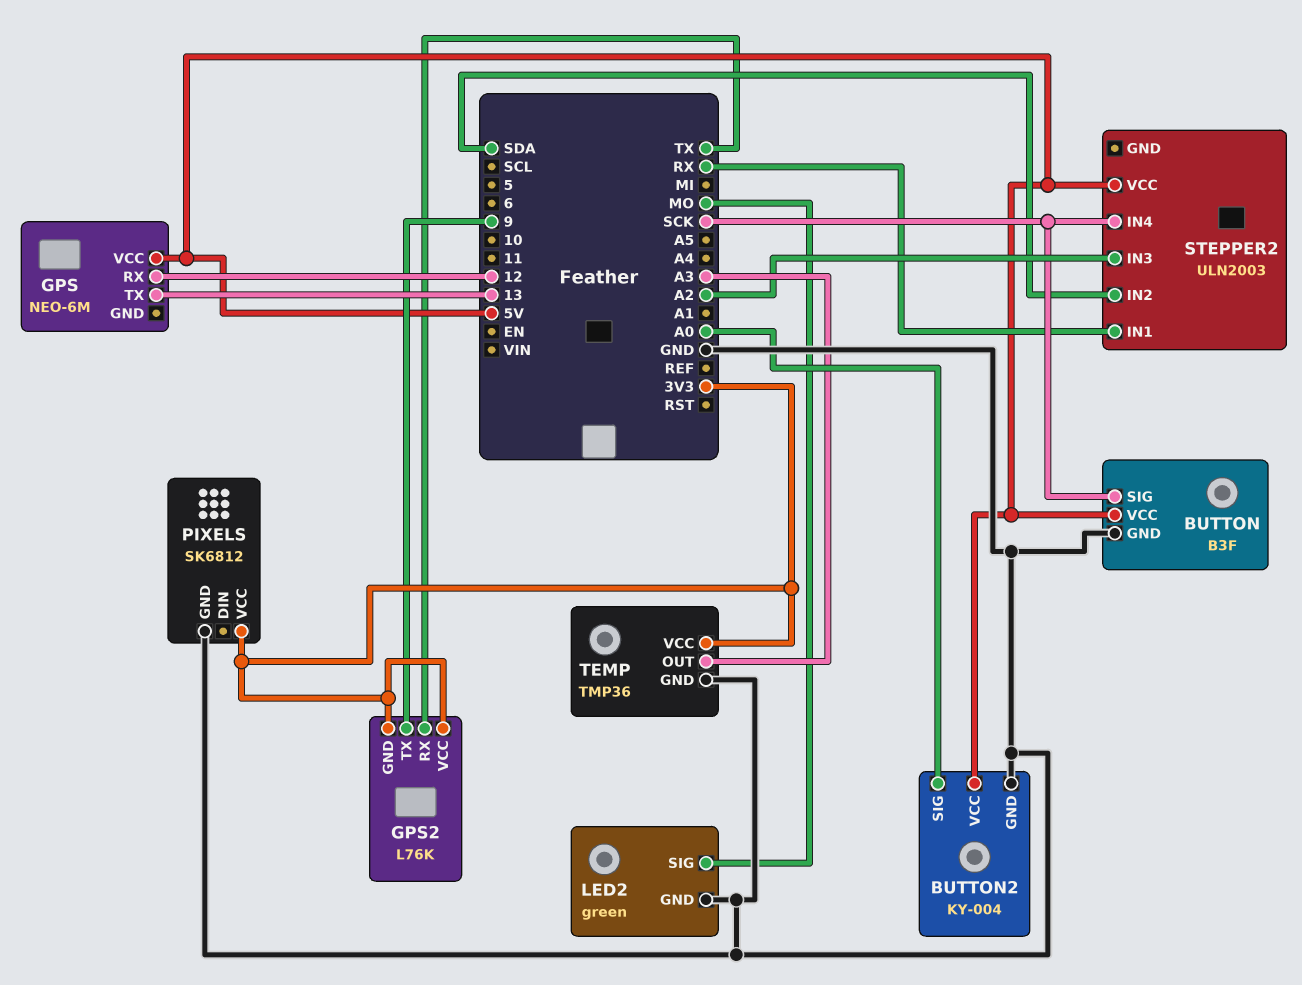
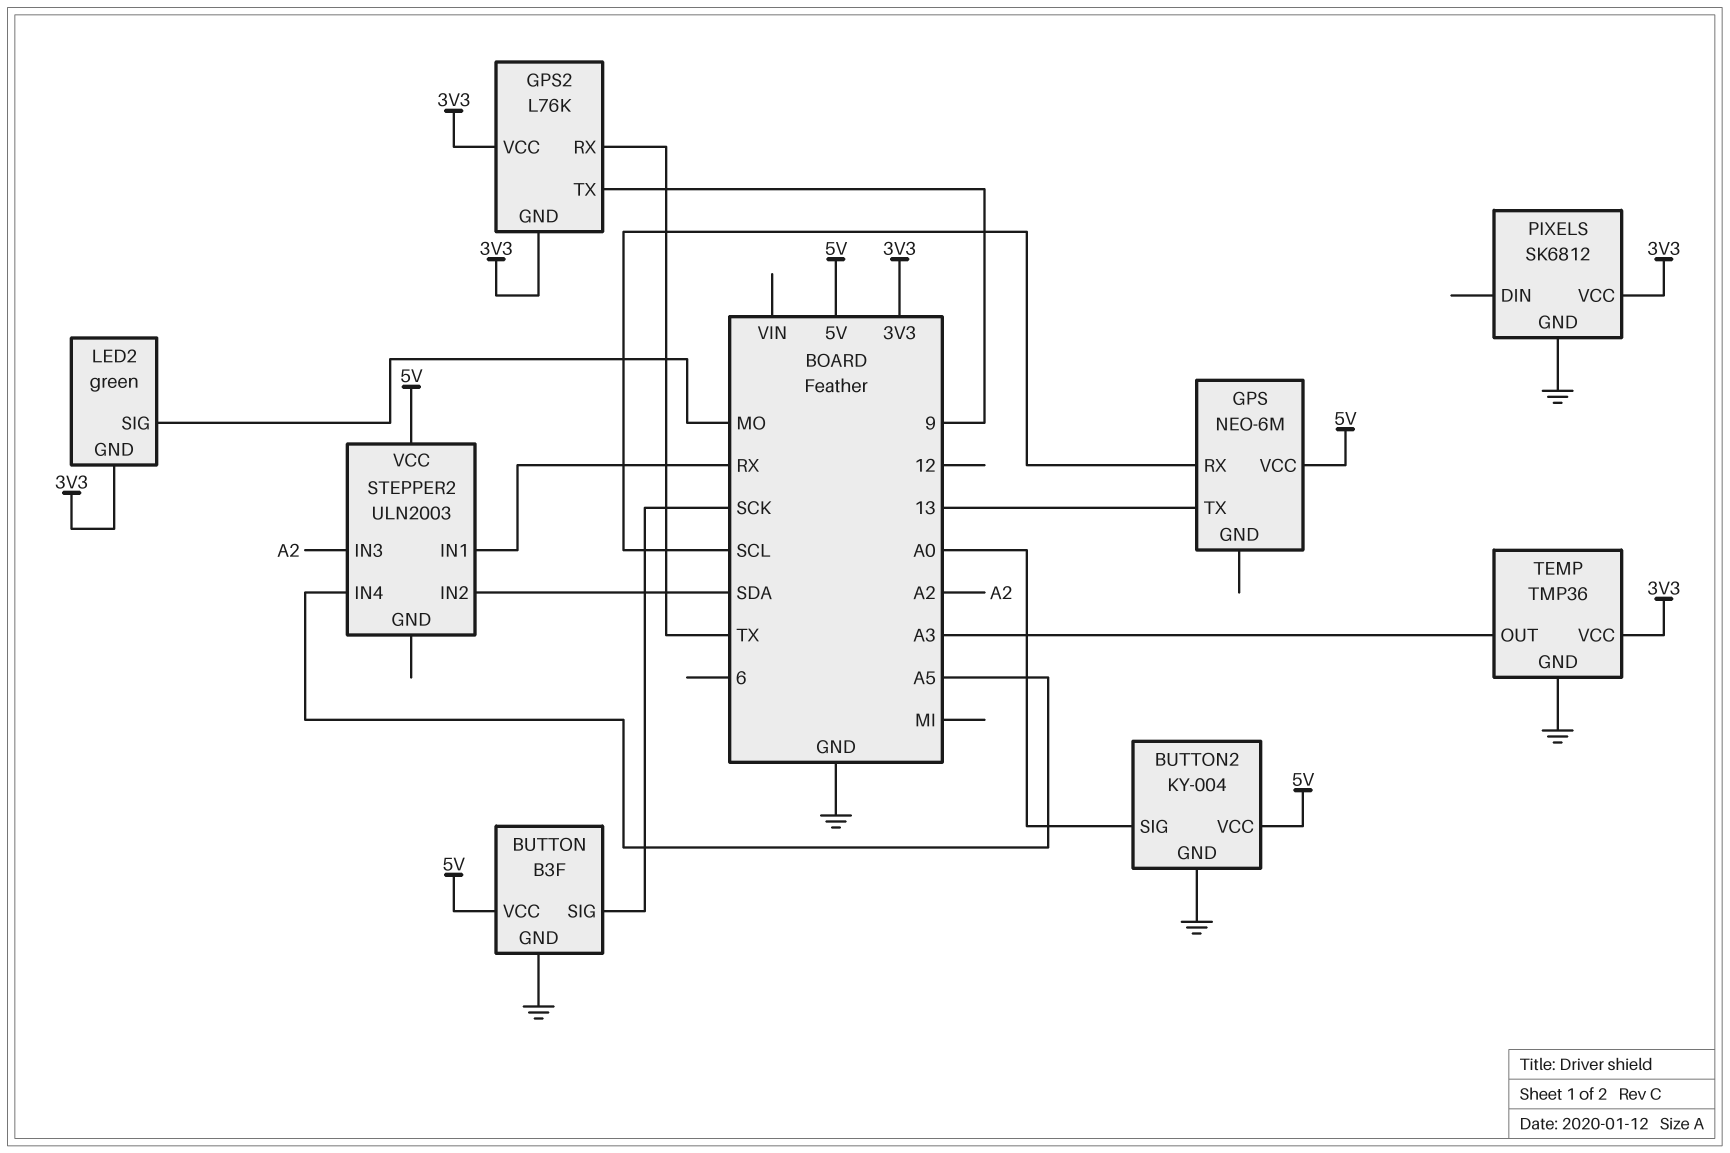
GPS pin RX: 12 -> SCL
LED2 pin GND: GND -> 3V3
STEPPER2 pin IN4: SCK -> A5

